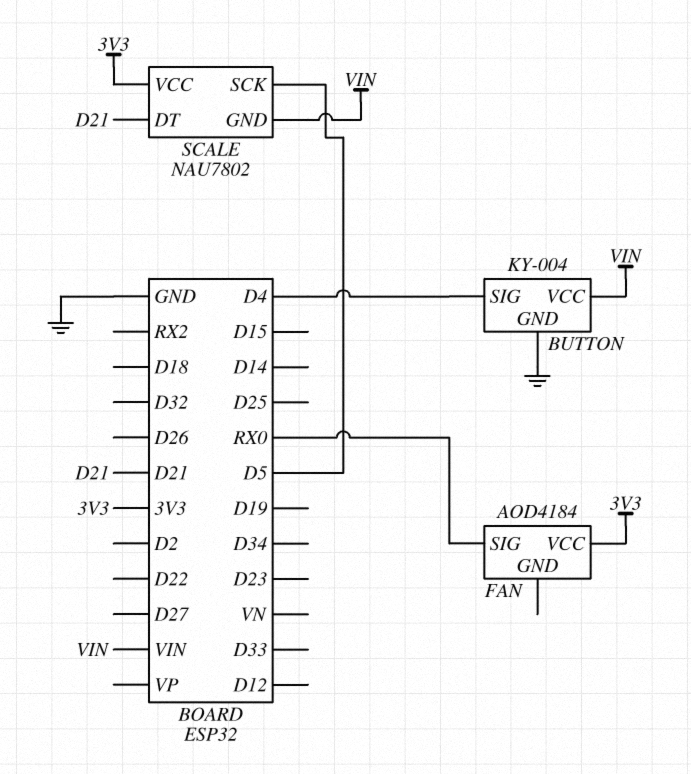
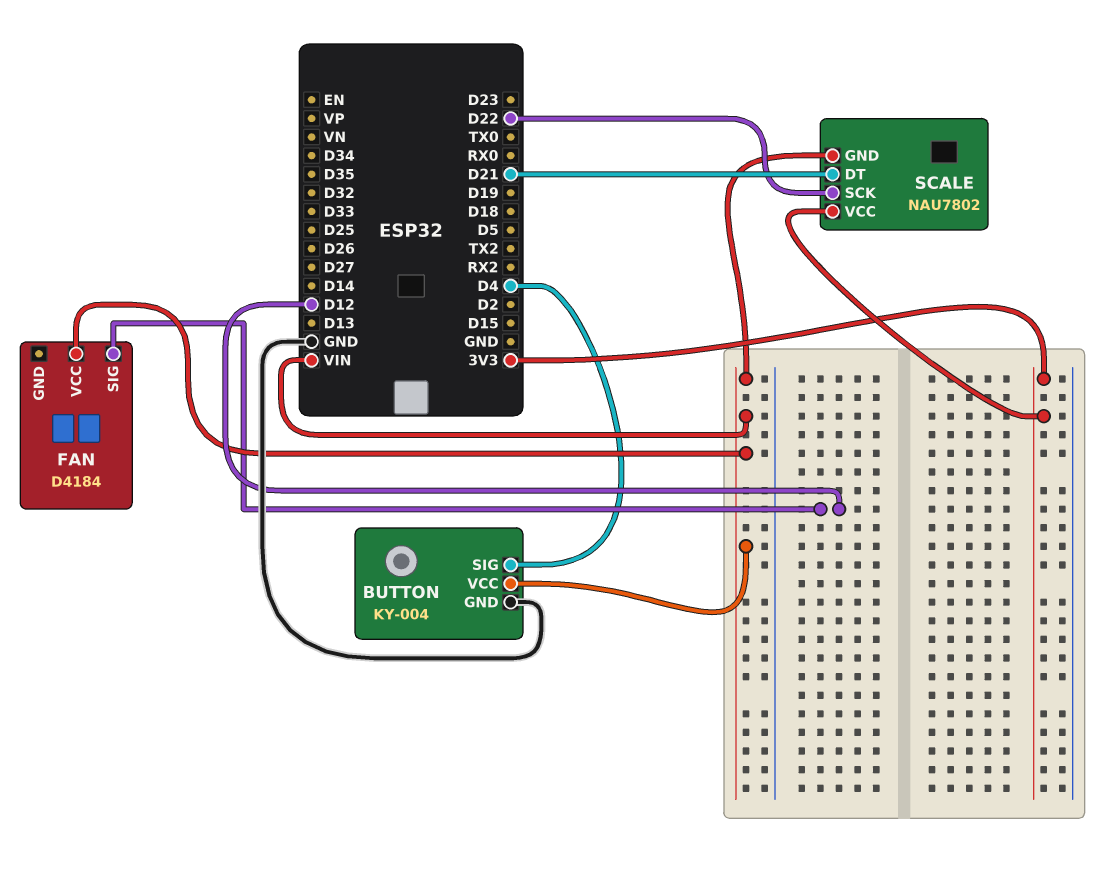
FAN: AOD4184 -> D4184
FAN pin SIG: RX0 -> D12
FAN pin VCC: 3V3 -> VIN
SCALE pin SCK: D5 -> D22

